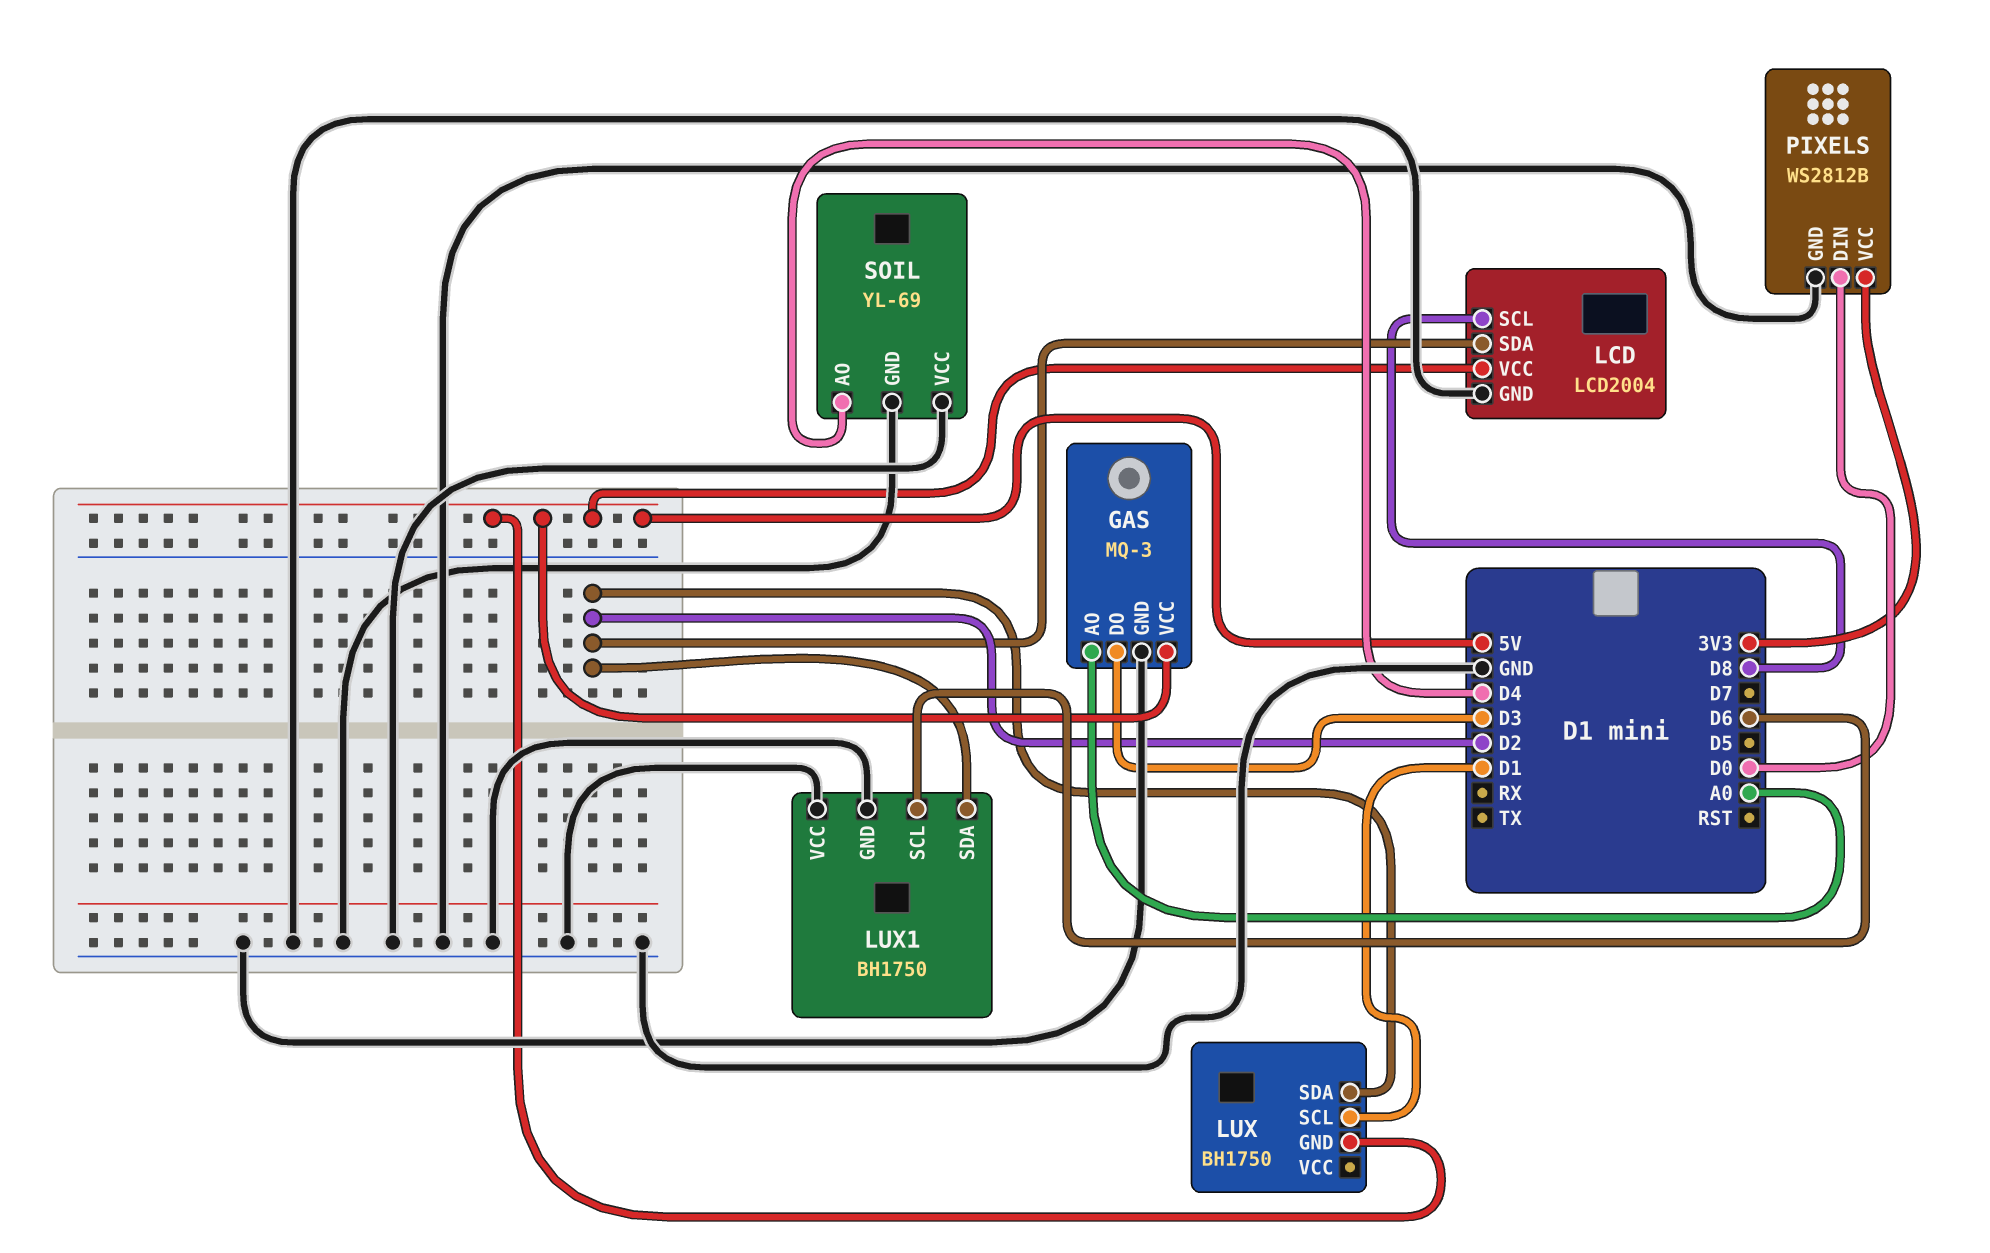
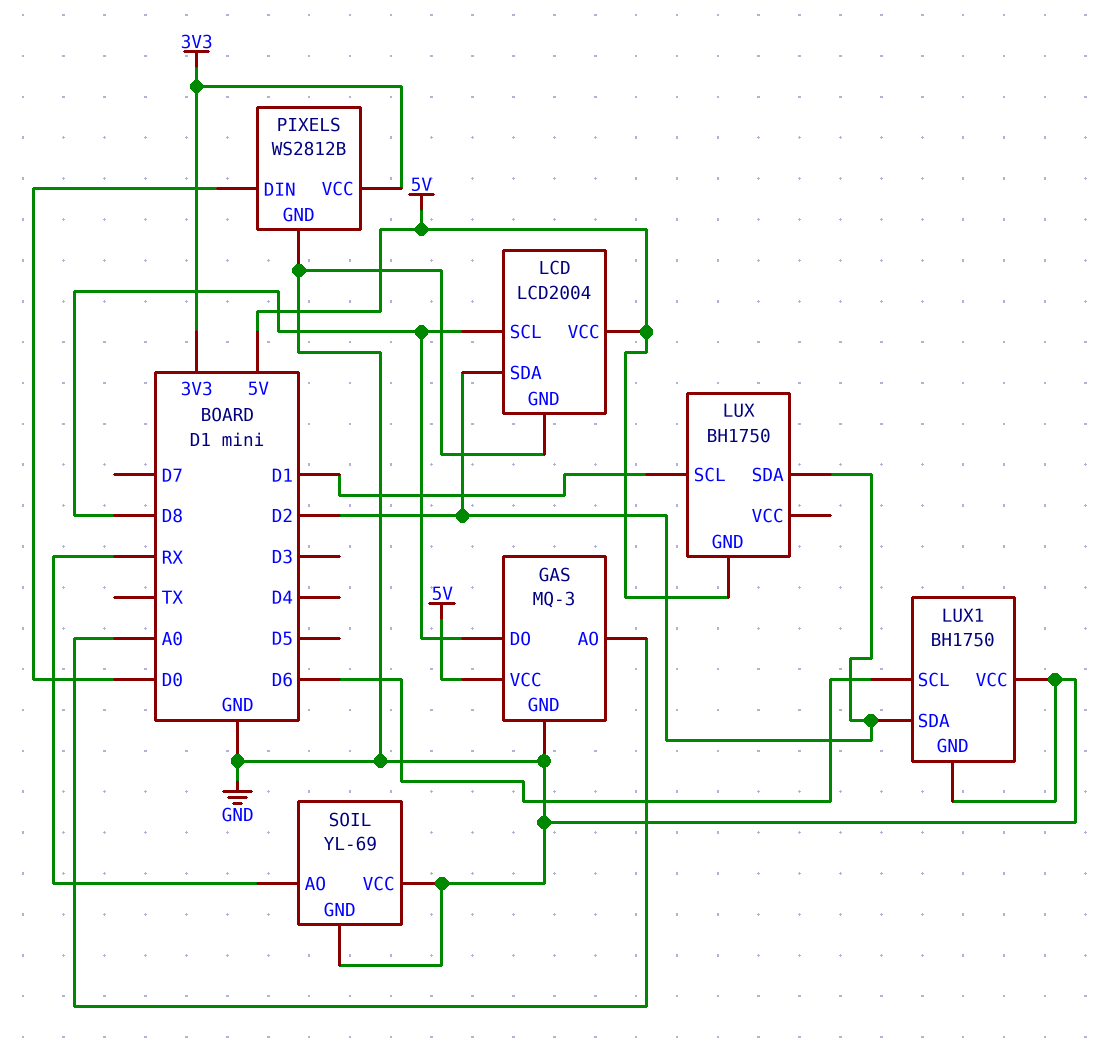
GAS pin DO: D3 -> D8
SOIL pin AO: D4 -> RX

